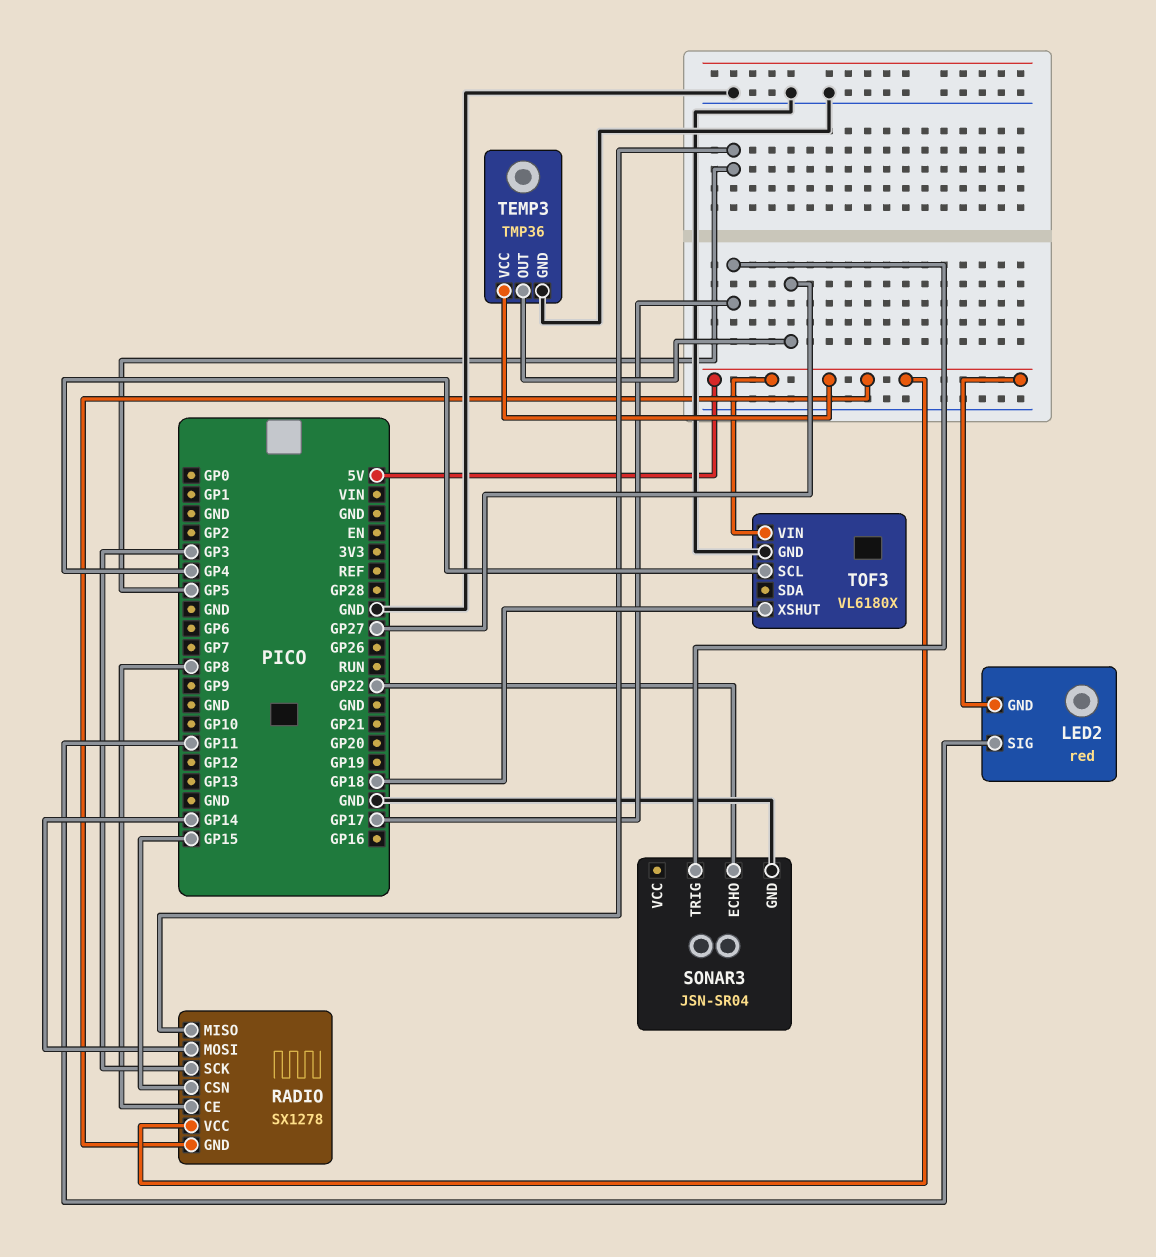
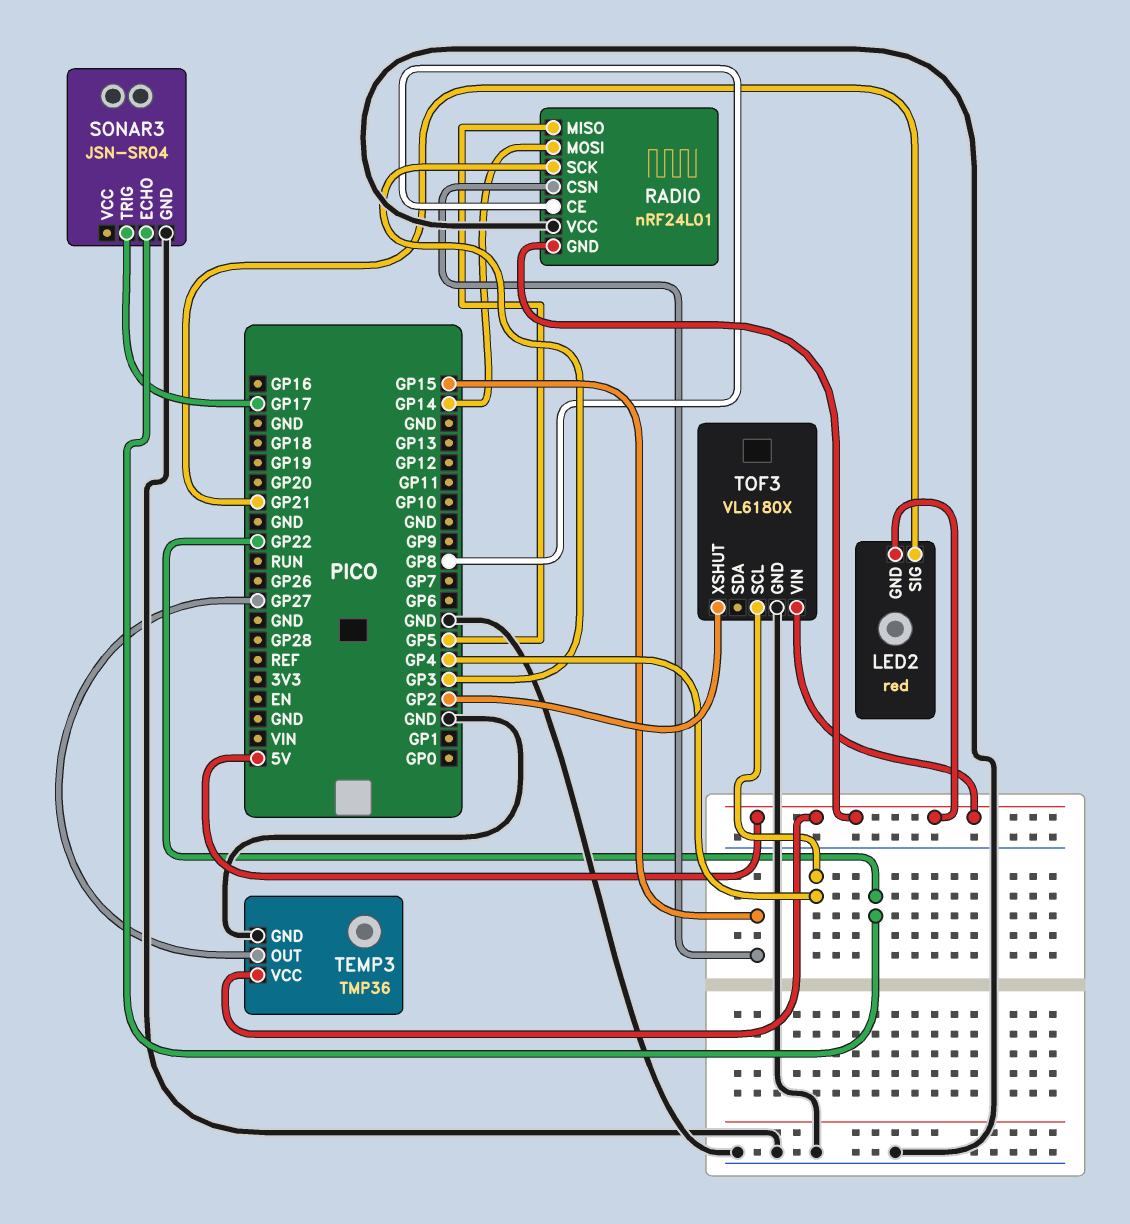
LED2 pin SIG: GP11 -> GP21
RADIO: SX1278 -> nRF24L01
RADIO pin VCC: 5V -> GND
TOF3 pin XSHUT: GP18 -> GP2

